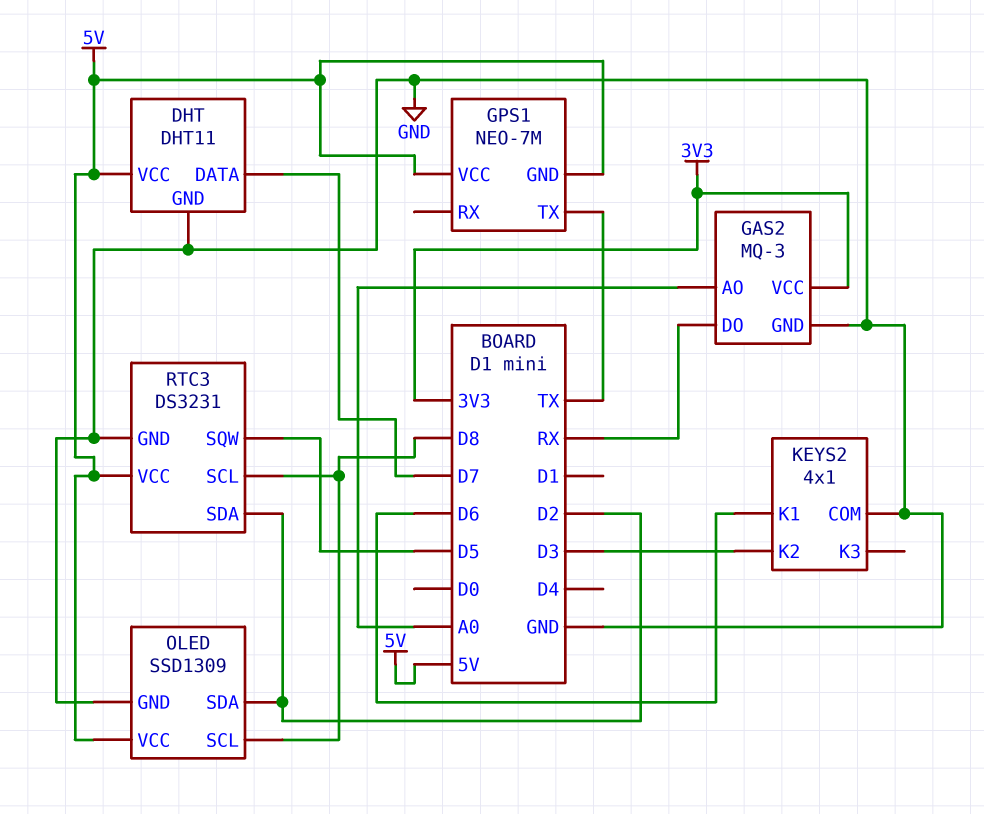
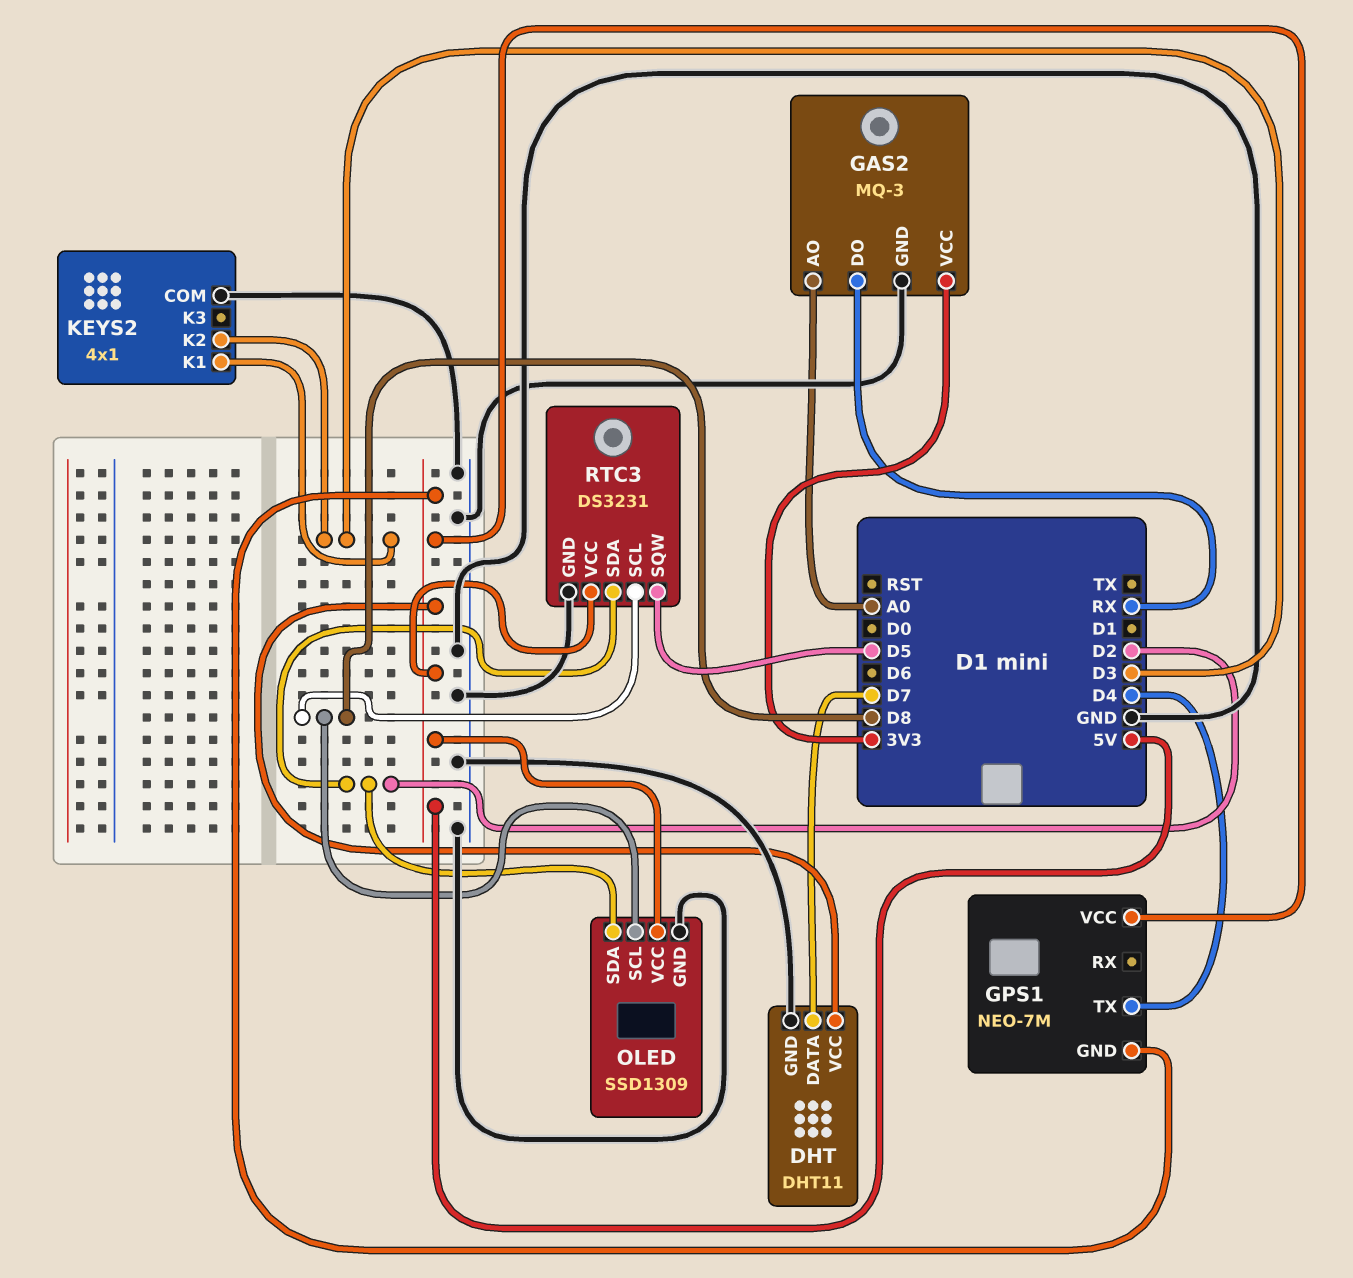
GPS1 pin TX: TX -> D4
KEYS2 pin K1: D6 -> D3

